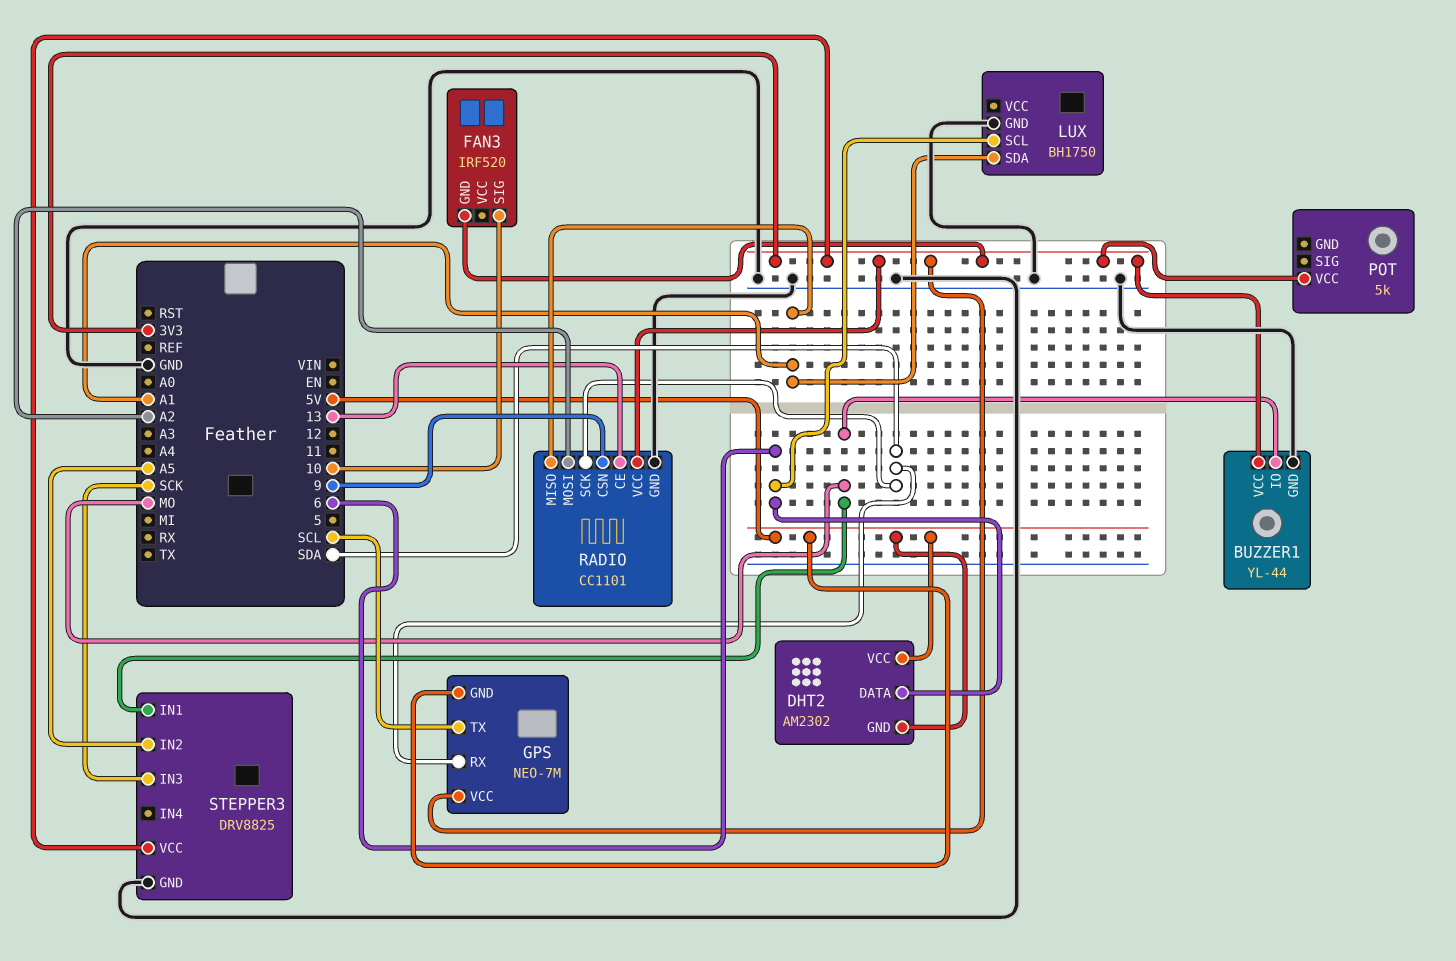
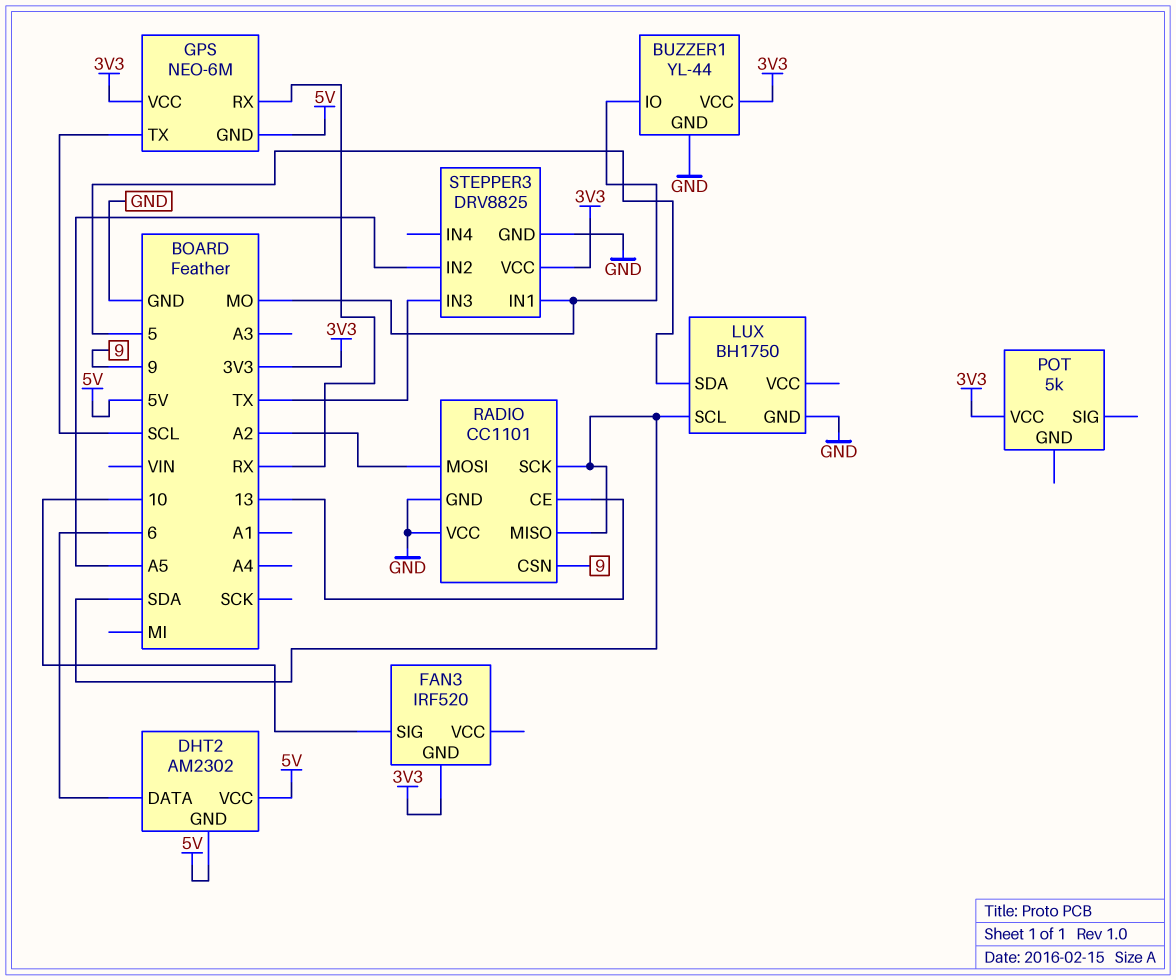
GPS: NEO-7M -> NEO-6M
GPS pin RX: SDA -> RX
LUX pin SCL: 6 -> SDA
LUX pin SDA: A1 -> 5
RADIO pin MISO: A1 -> SDA
RADIO pin VCC: 3V3 -> GND
STEPPER3 pin IN3: SCK -> TX

